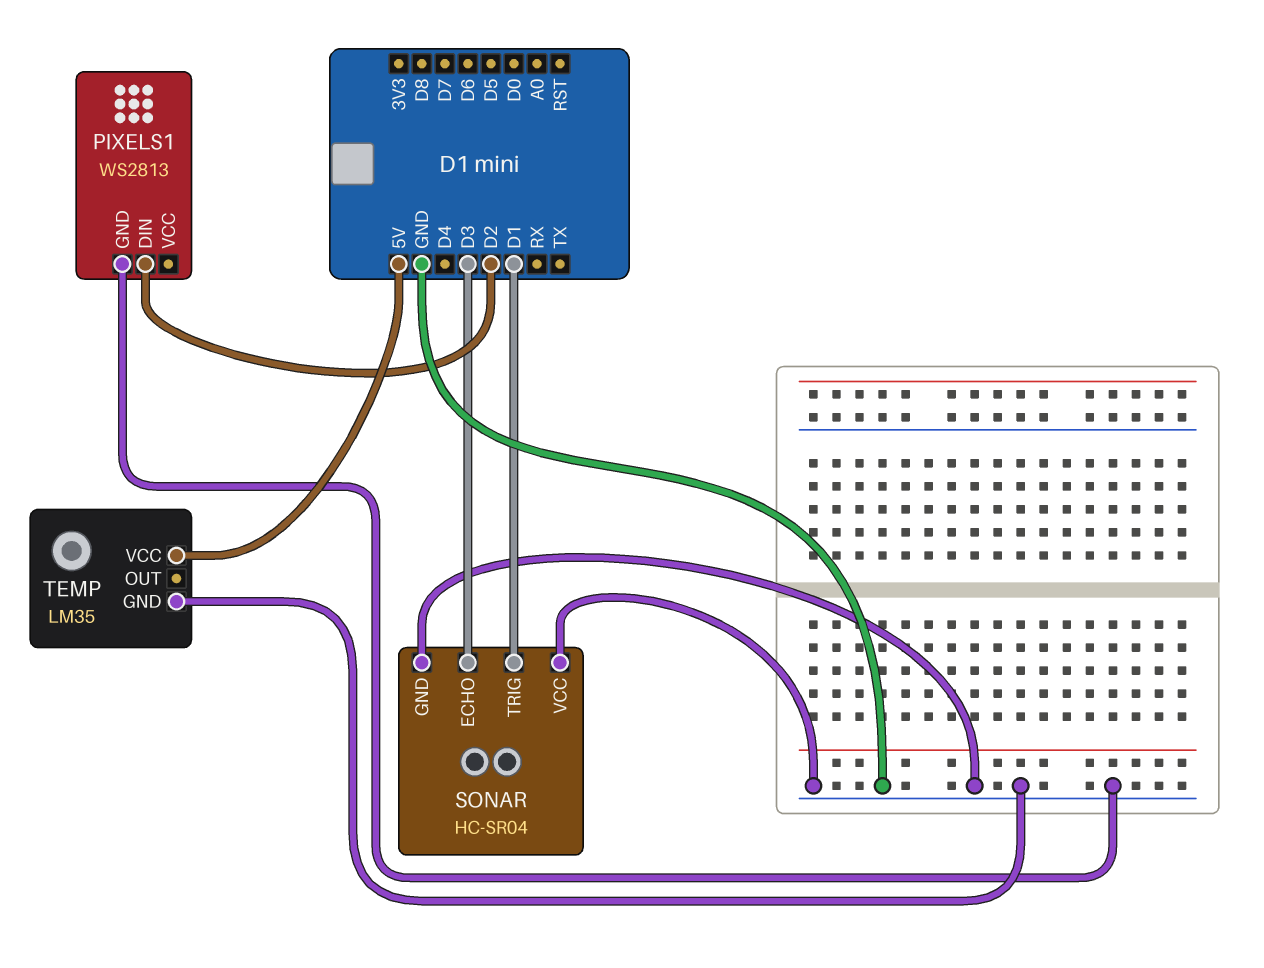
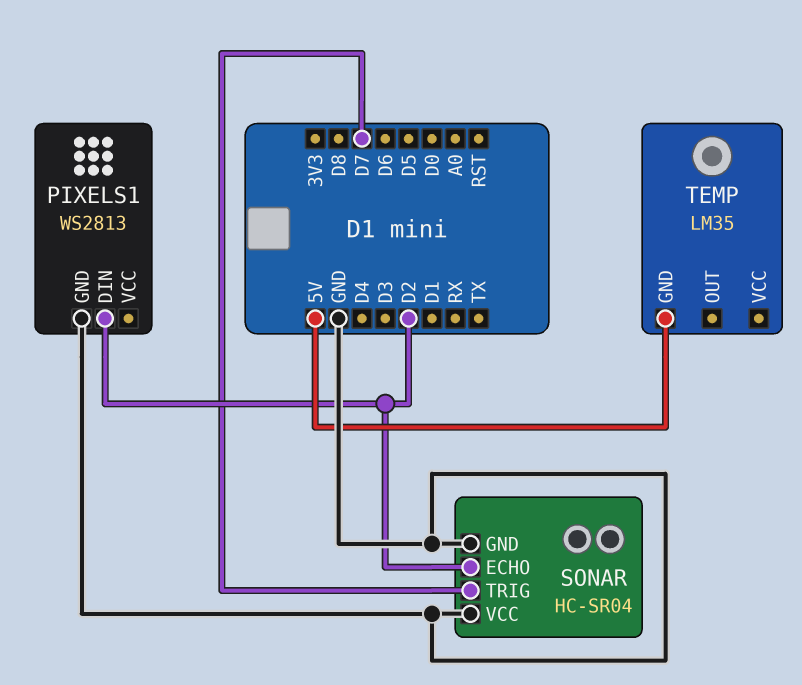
SONAR pin ECHO: D3 -> D2
SONAR pin TRIG: D1 -> D7
TEMP pin GND: GND -> 5V
TEMP pin VCC: 5V -> none

